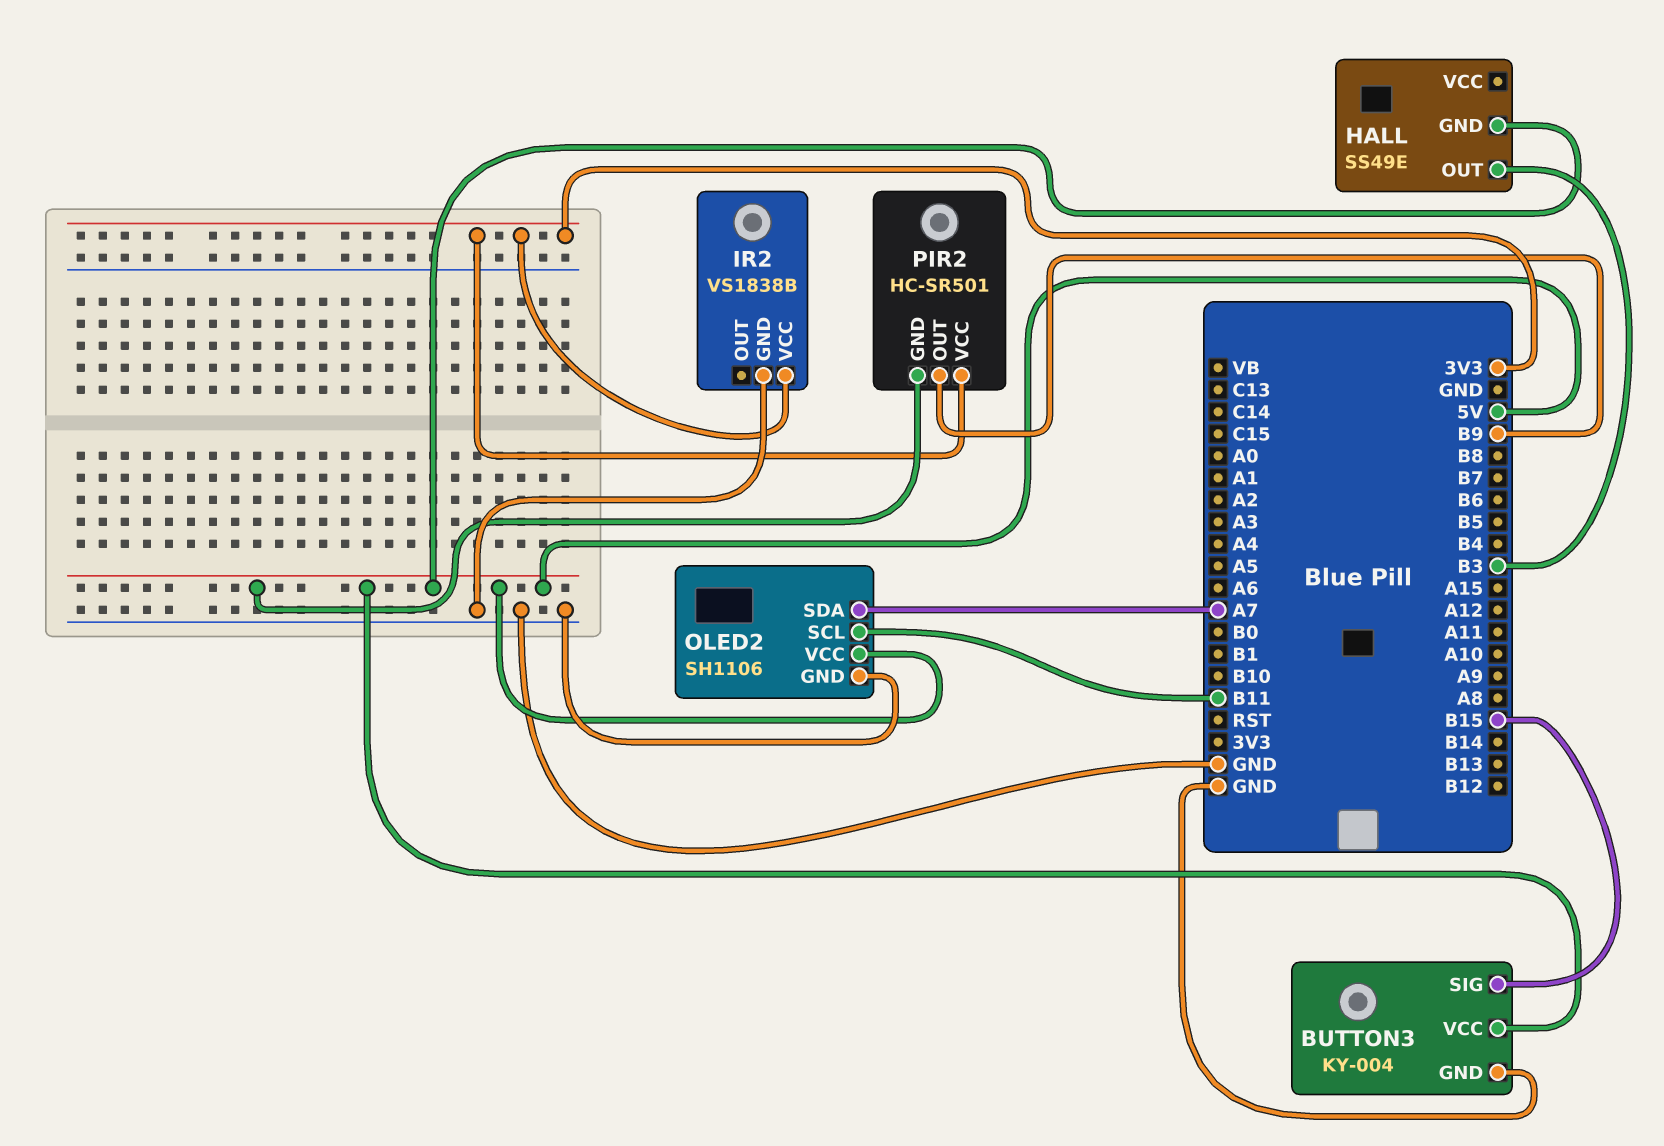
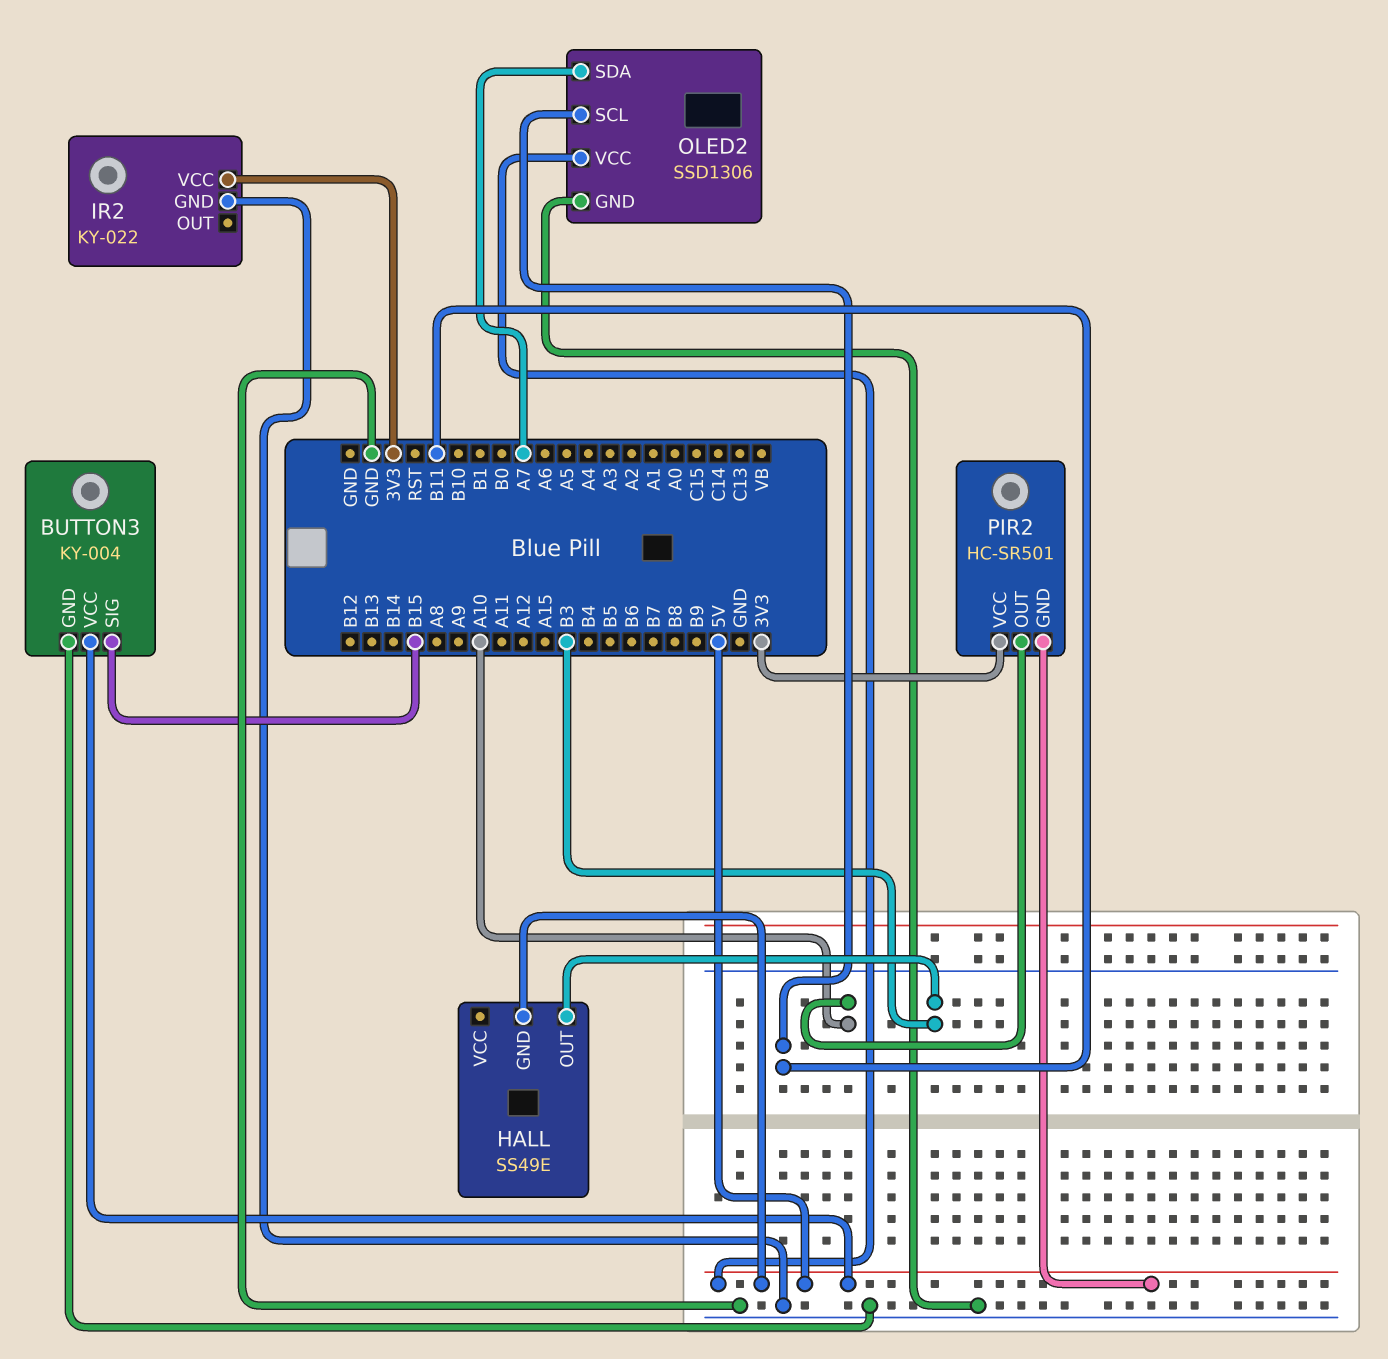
IR2: VS1838B -> KY-022
OLED2: SH1106 -> SSD1306
PIR2 pin OUT: B9 -> A10

